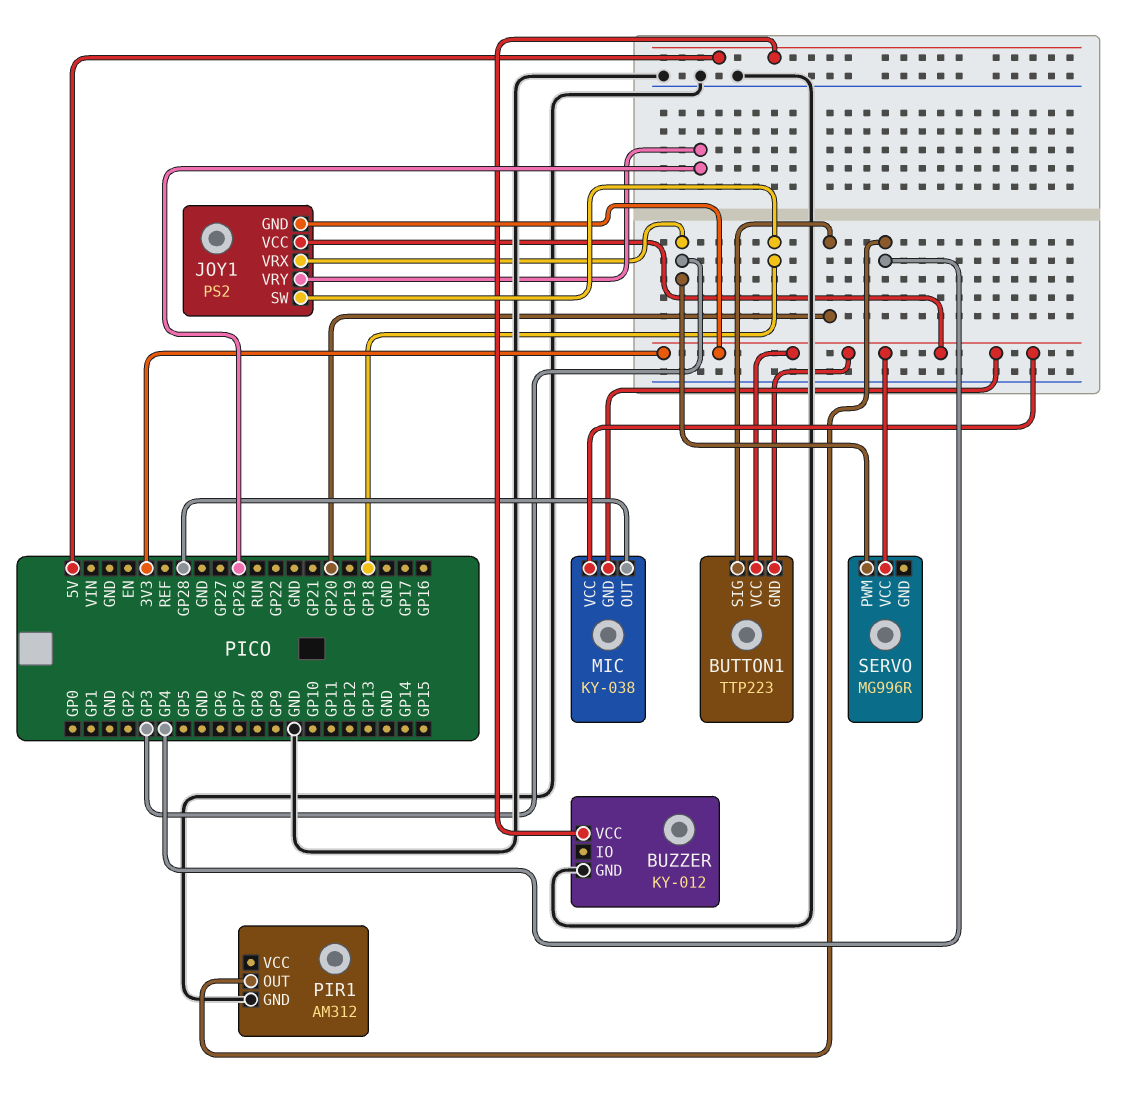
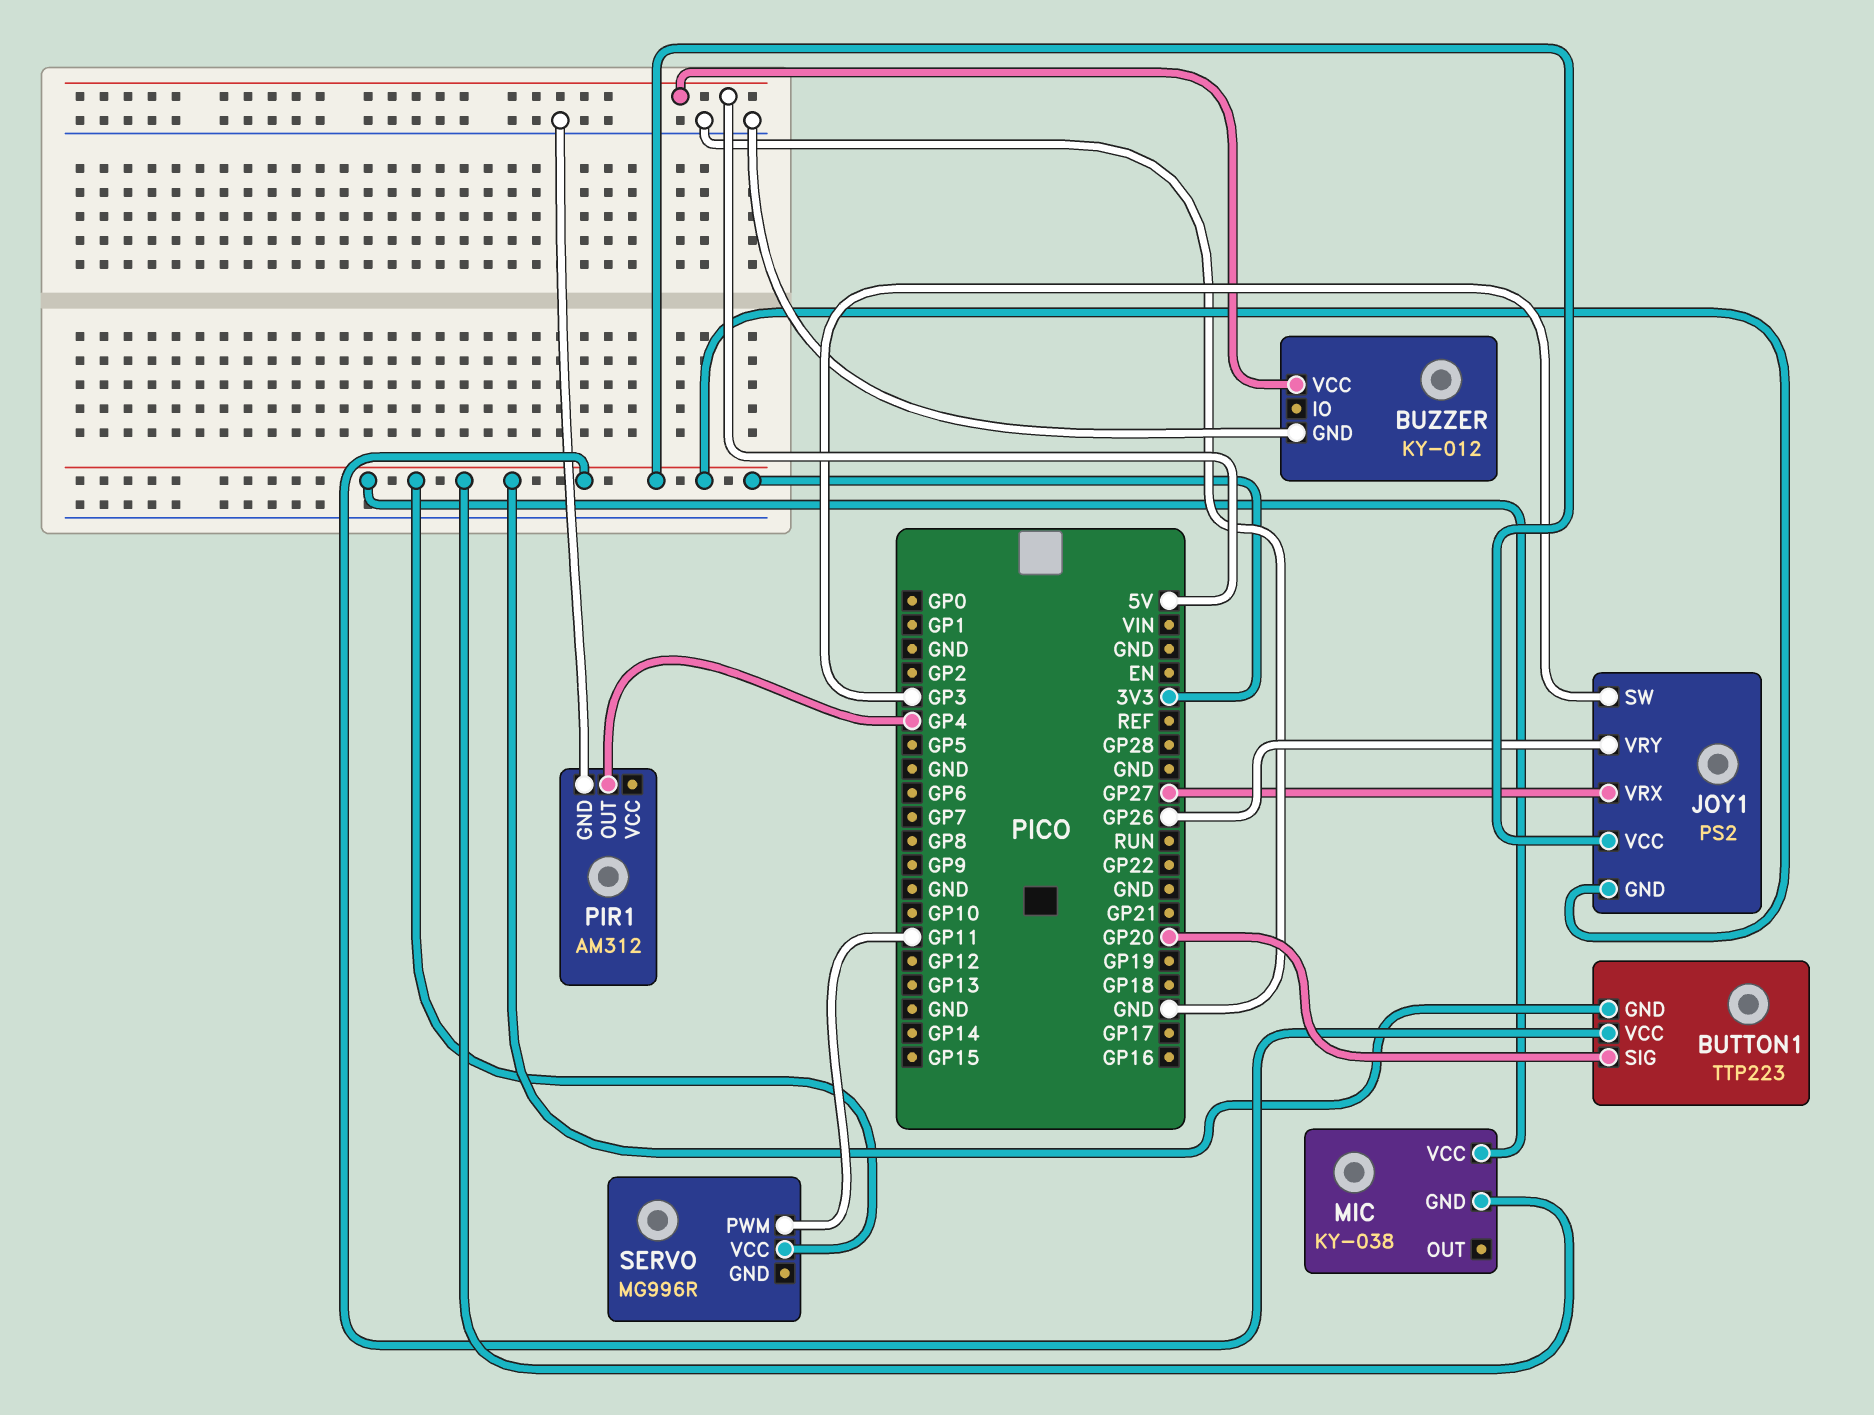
JOY1 pin SW: GP18 -> GP3
JOY1 pin VRX: GP3 -> GP27
MIC pin OUT: GP28 -> none
SERVO pin PWM: GP3 -> GP11

